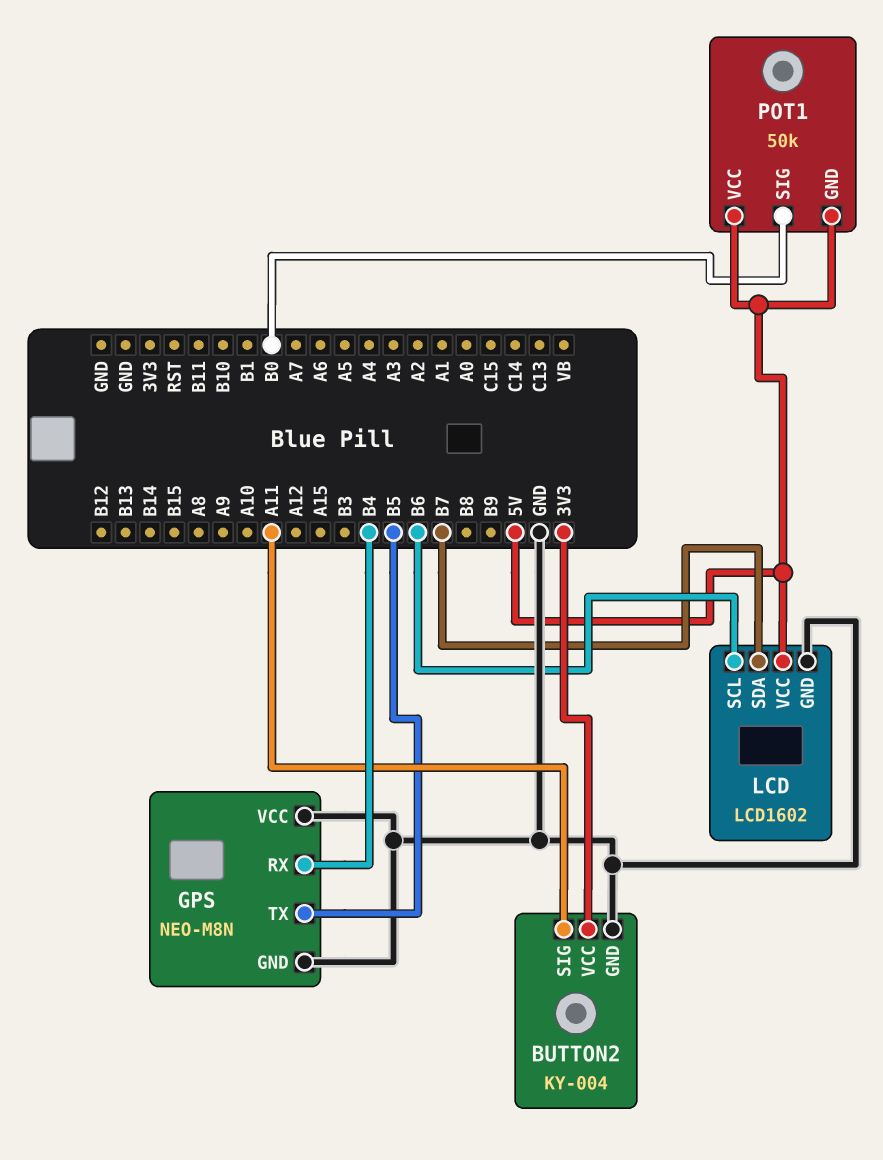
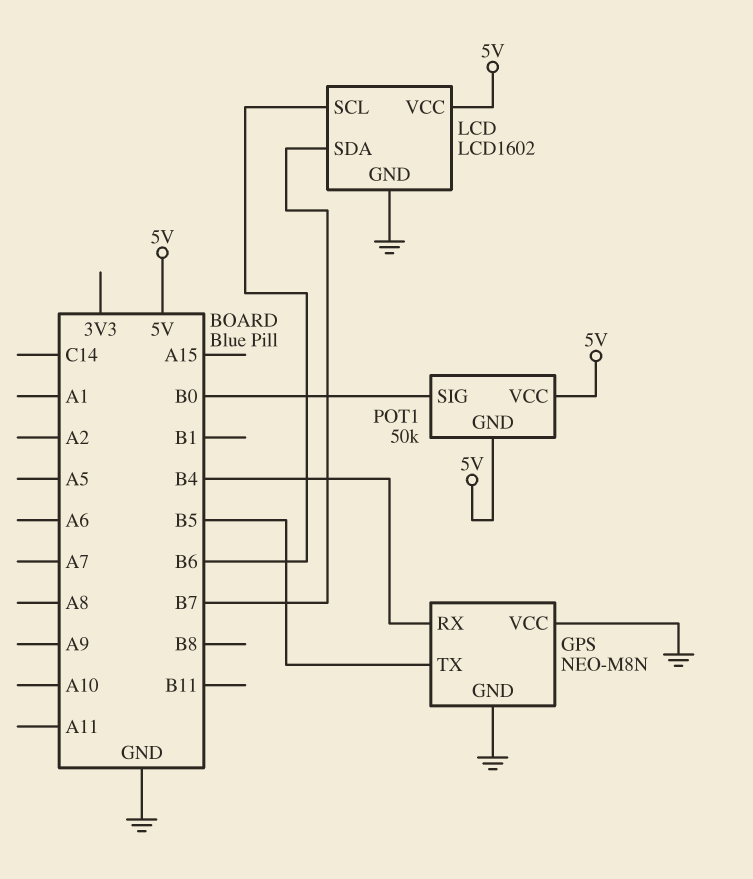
BUTTON2: KY-004 -> none
BUTTON2 pin GND: GND -> none
BUTTON2 pin SIG: A11 -> none
BUTTON2 pin VCC: 3V3 -> none

